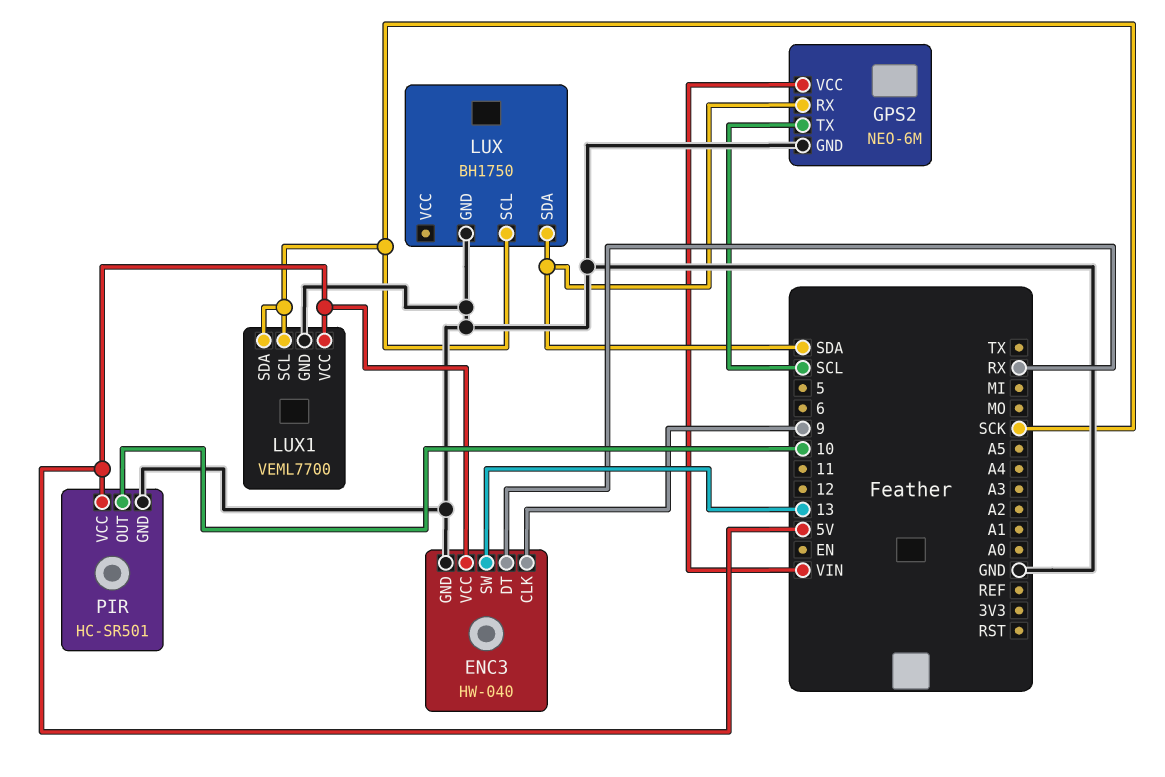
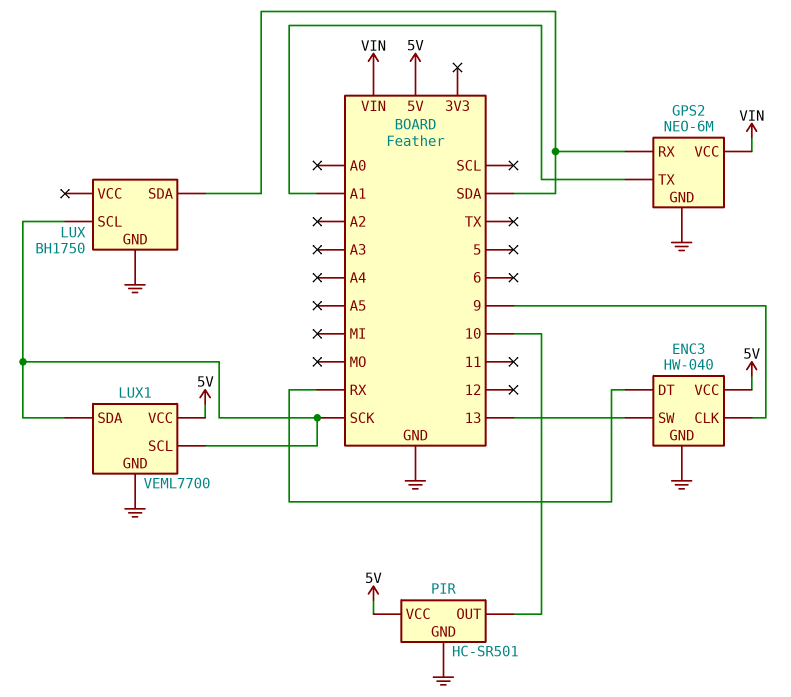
GPS2 pin TX: SCL -> A1

